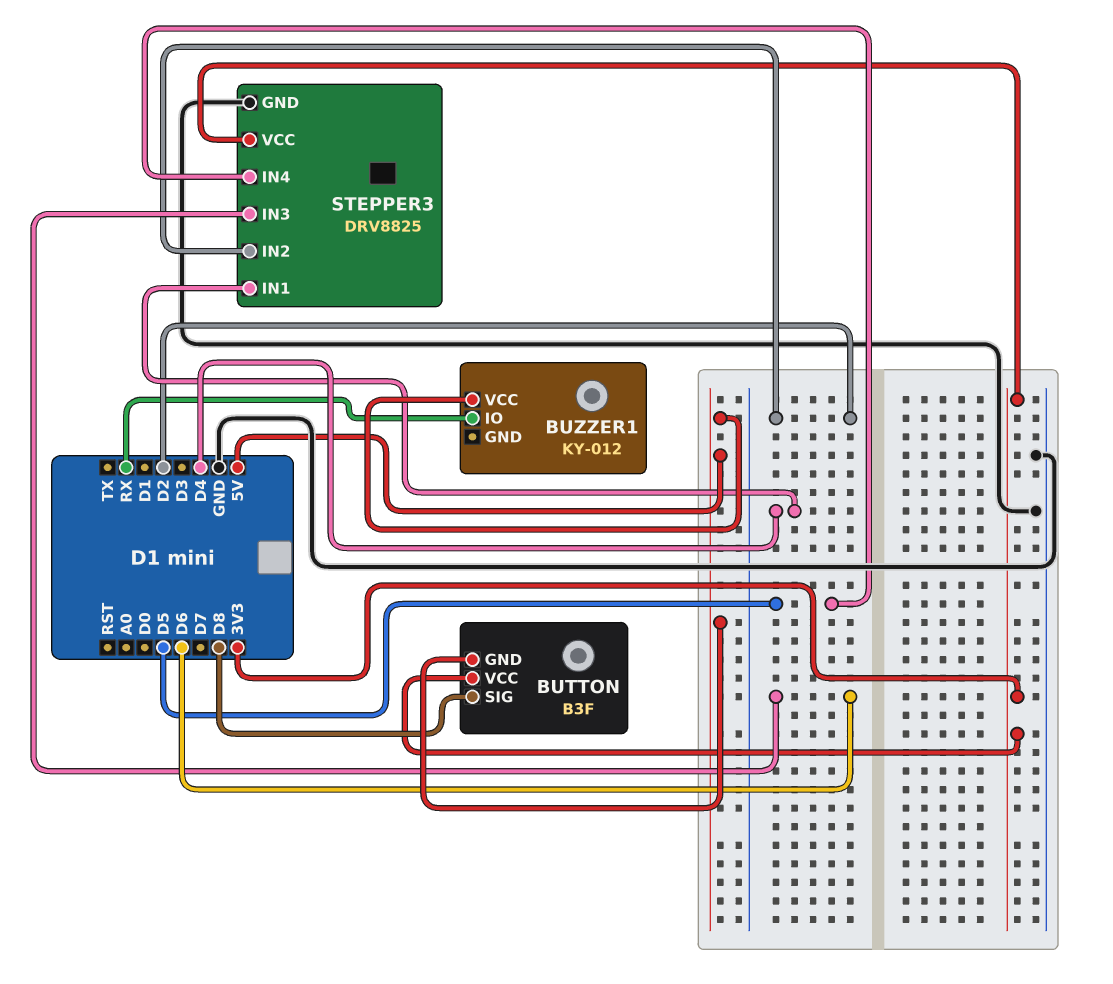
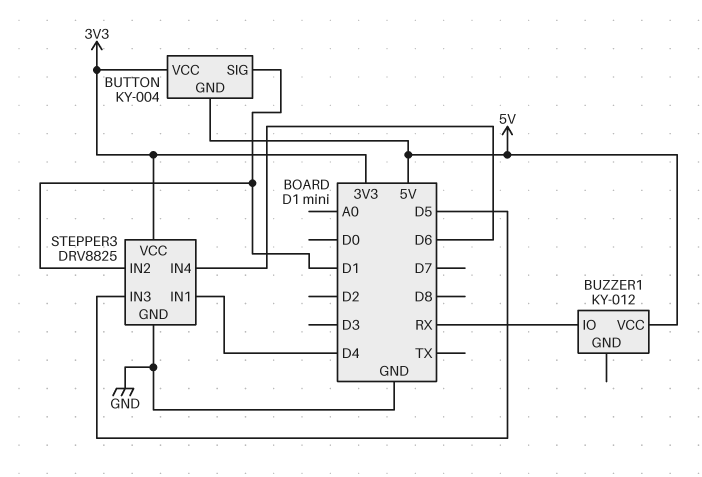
BUTTON: B3F -> KY-004
BUTTON pin SIG: D8 -> D1
STEPPER3 pin IN2: D2 -> D1
STEPPER3 pin IN3: D6 -> D5
STEPPER3 pin IN4: D5 -> D6

